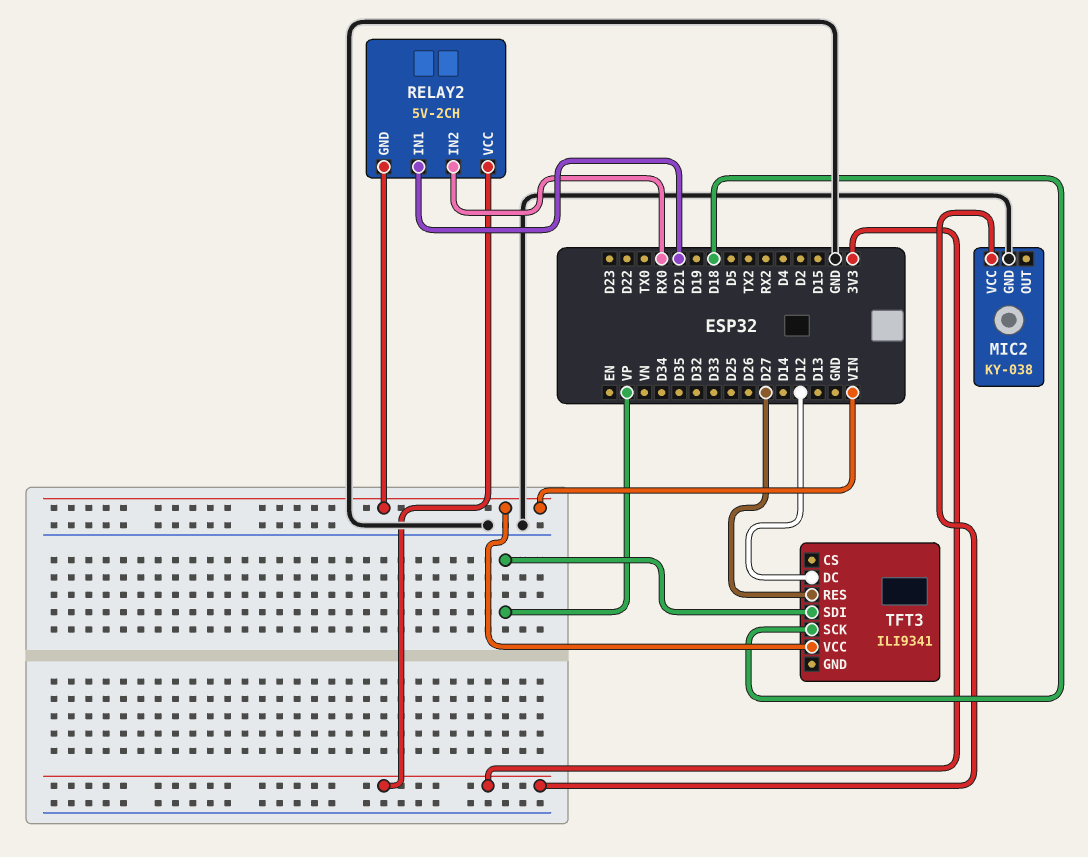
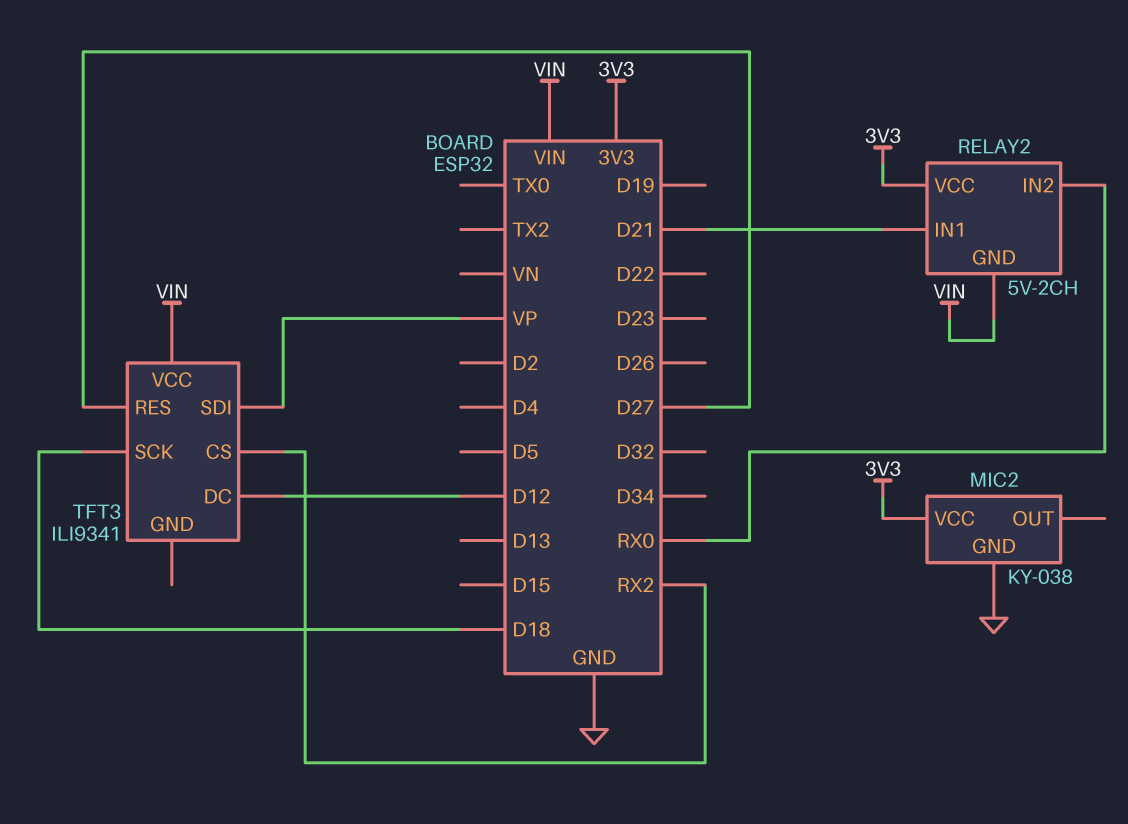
TFT3 pin CS: none -> RX2

